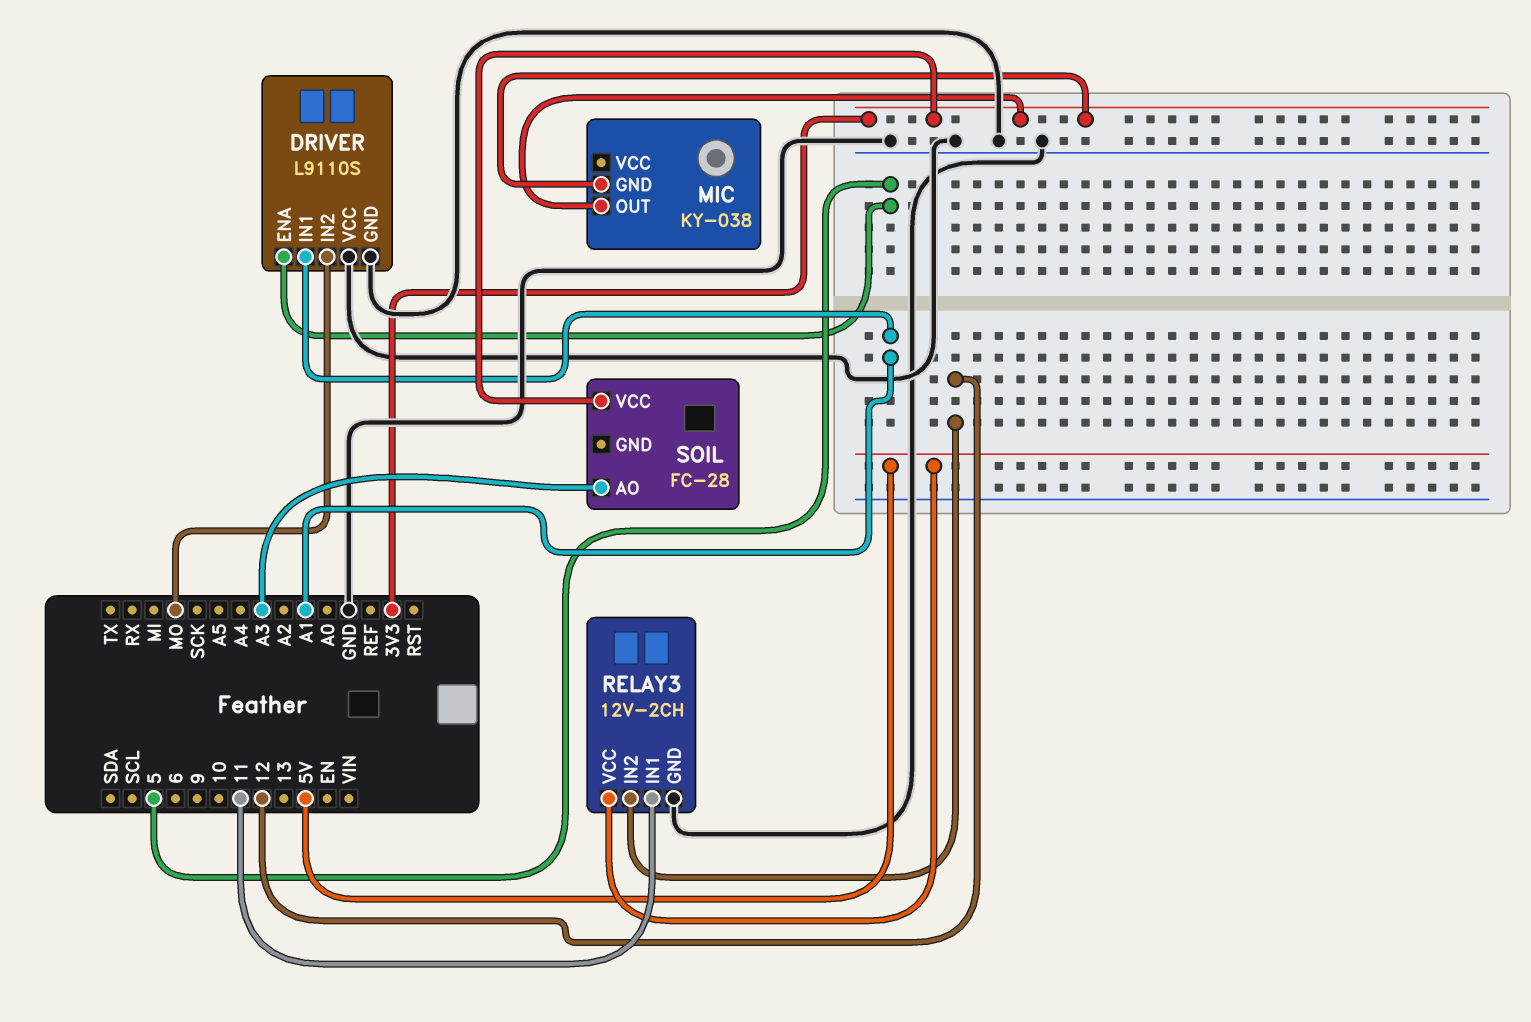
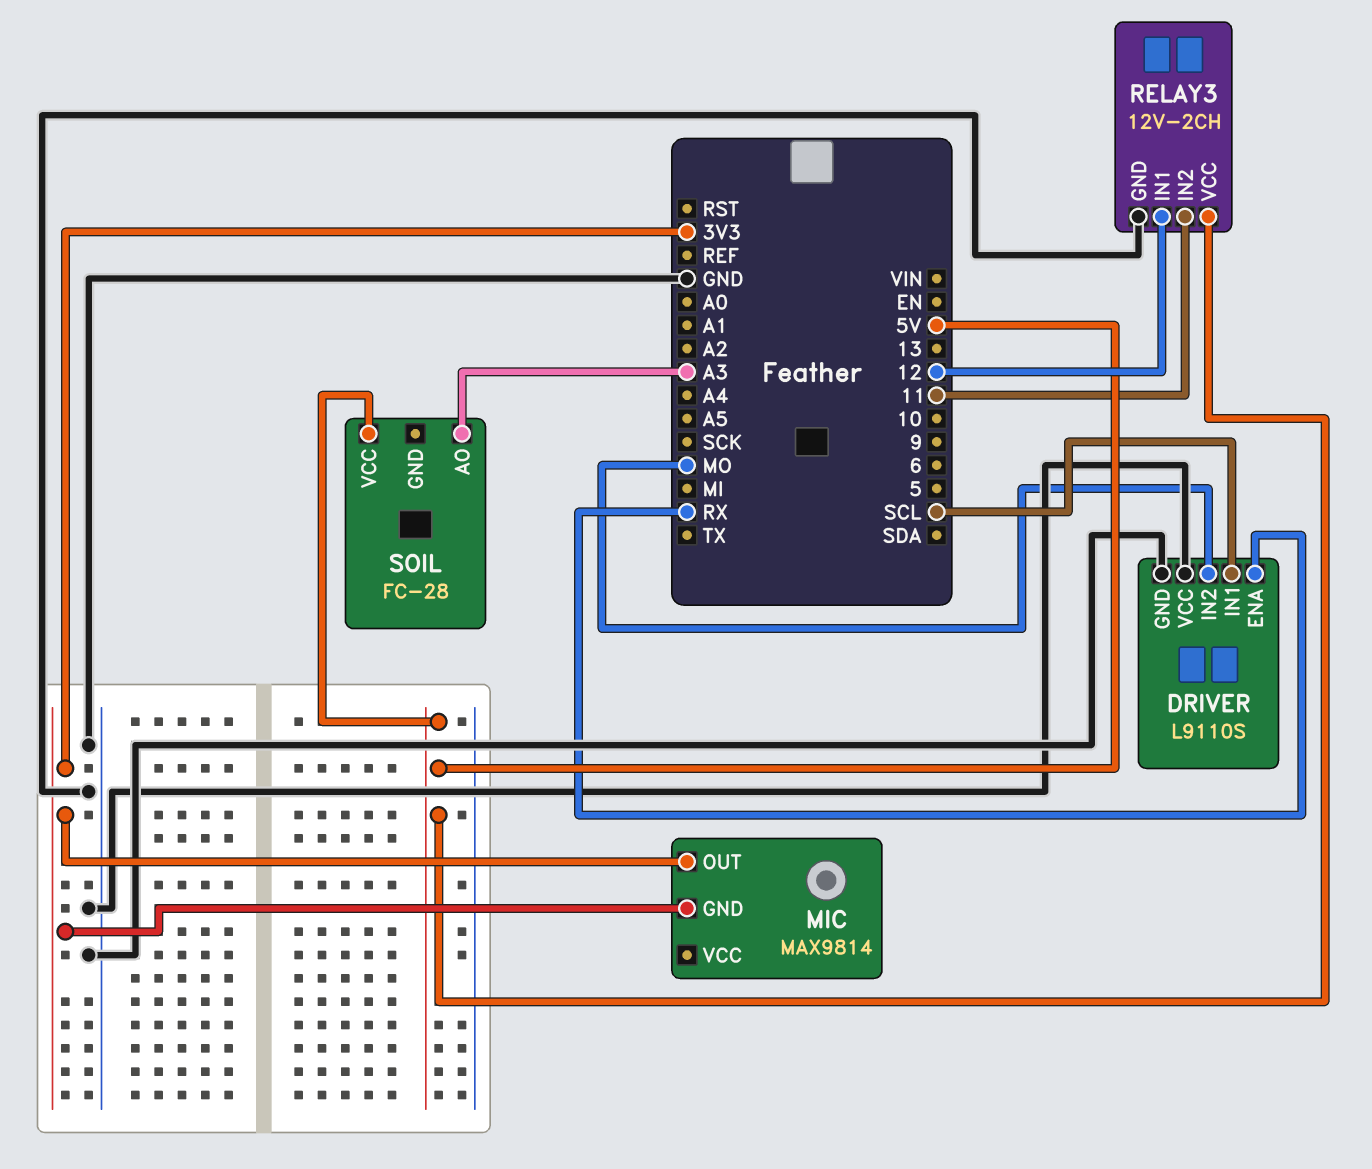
DRIVER pin ENA: 5 -> RX
DRIVER pin IN1: A1 -> SCL
MIC: KY-038 -> MAX9814
RELAY3 pin IN1: 11 -> 12
RELAY3 pin IN2: 12 -> 11
SOIL pin VCC: 3V3 -> 5V

